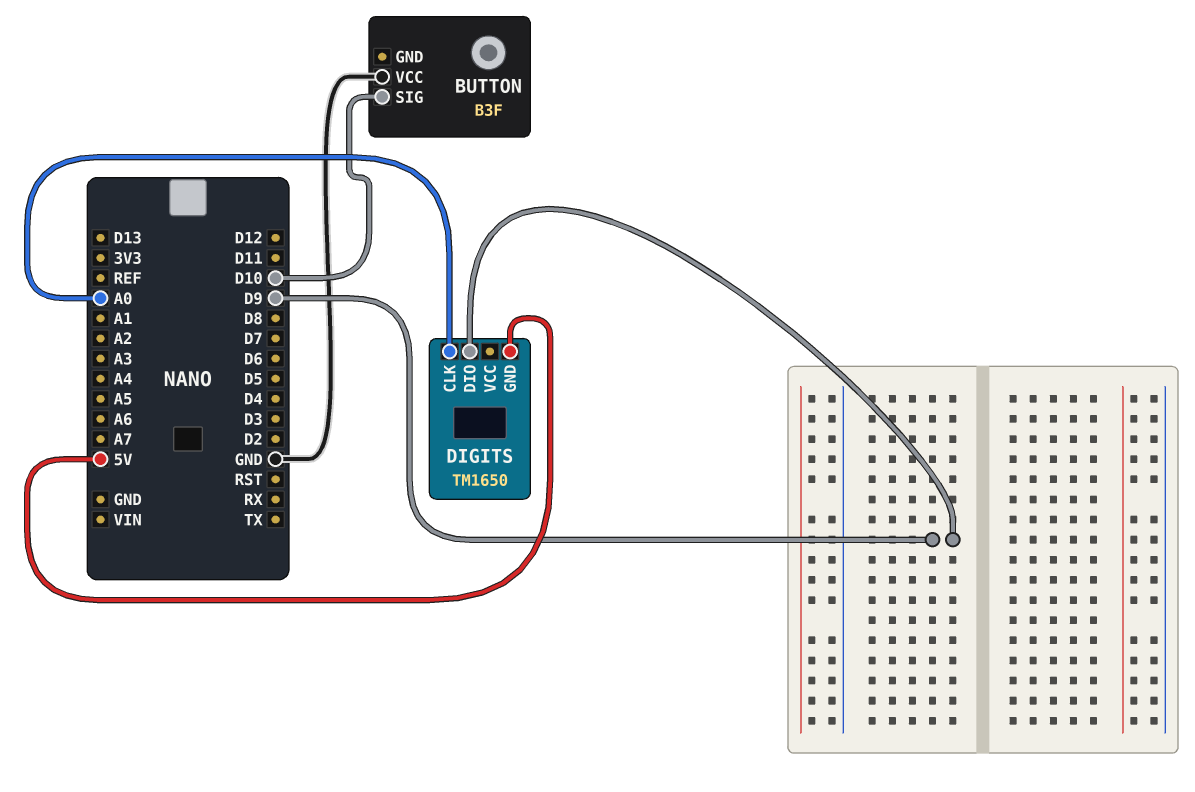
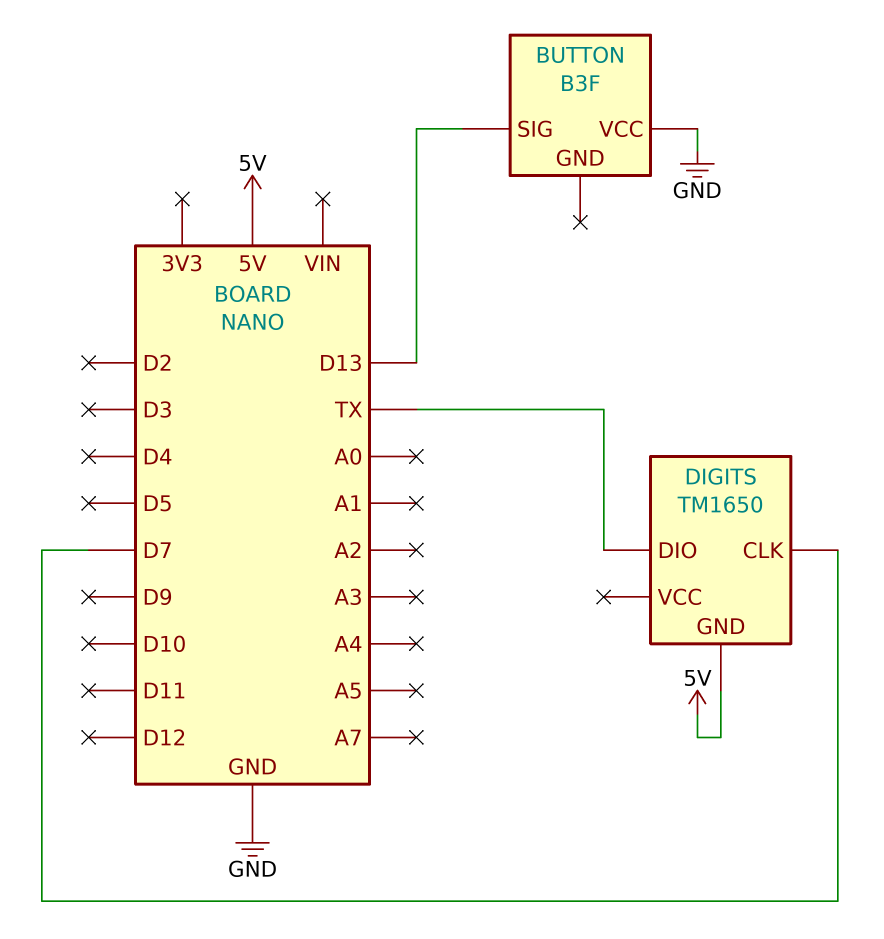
BUTTON pin SIG: D10 -> D13
DIGITS pin CLK: A0 -> D7
DIGITS pin DIO: D9 -> TX

